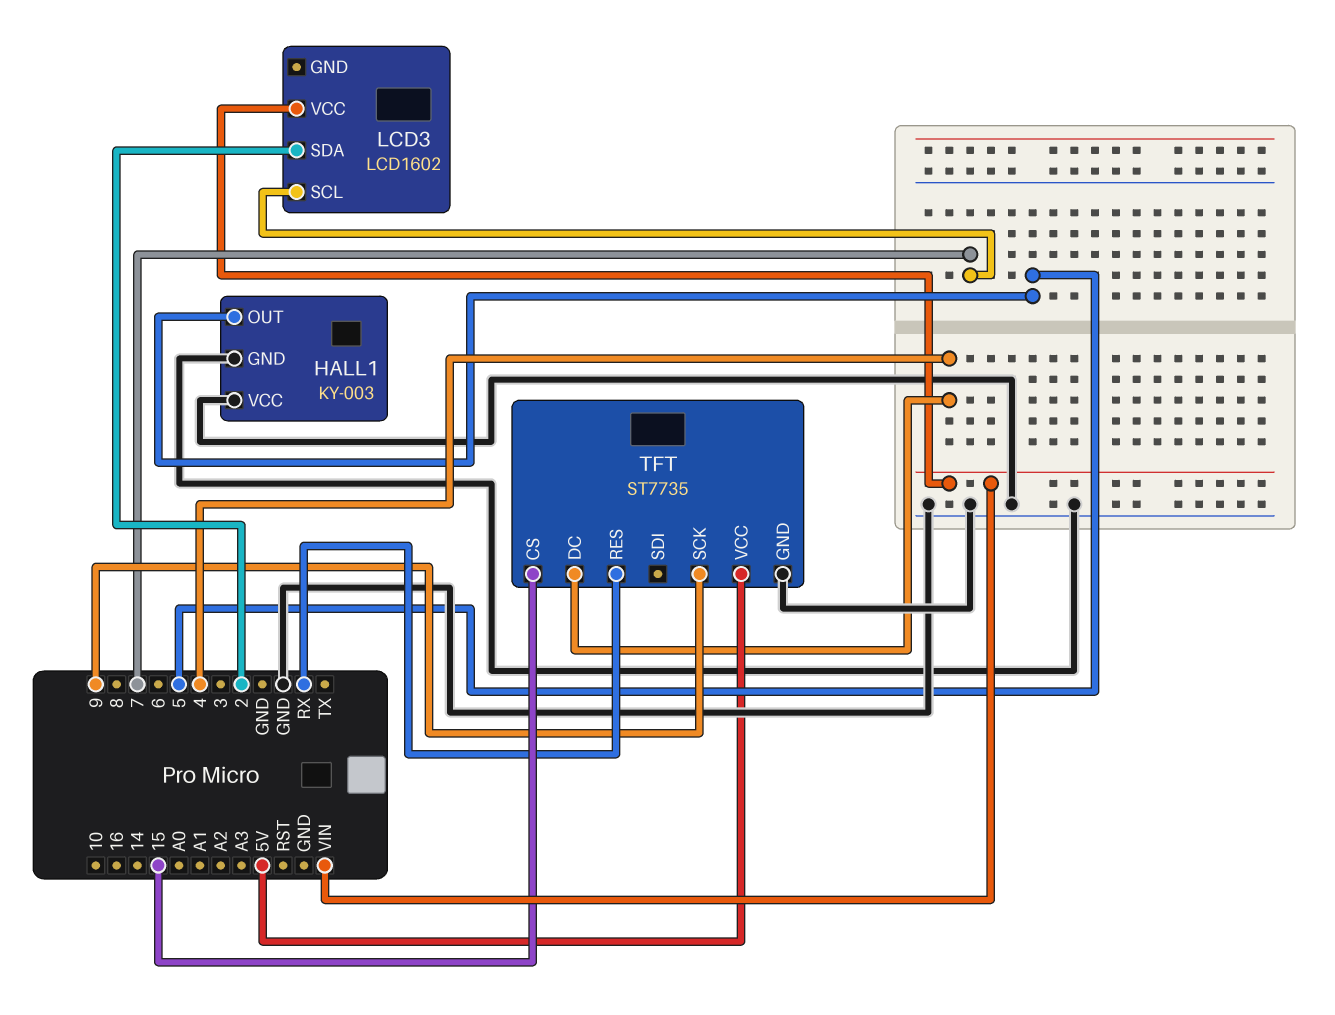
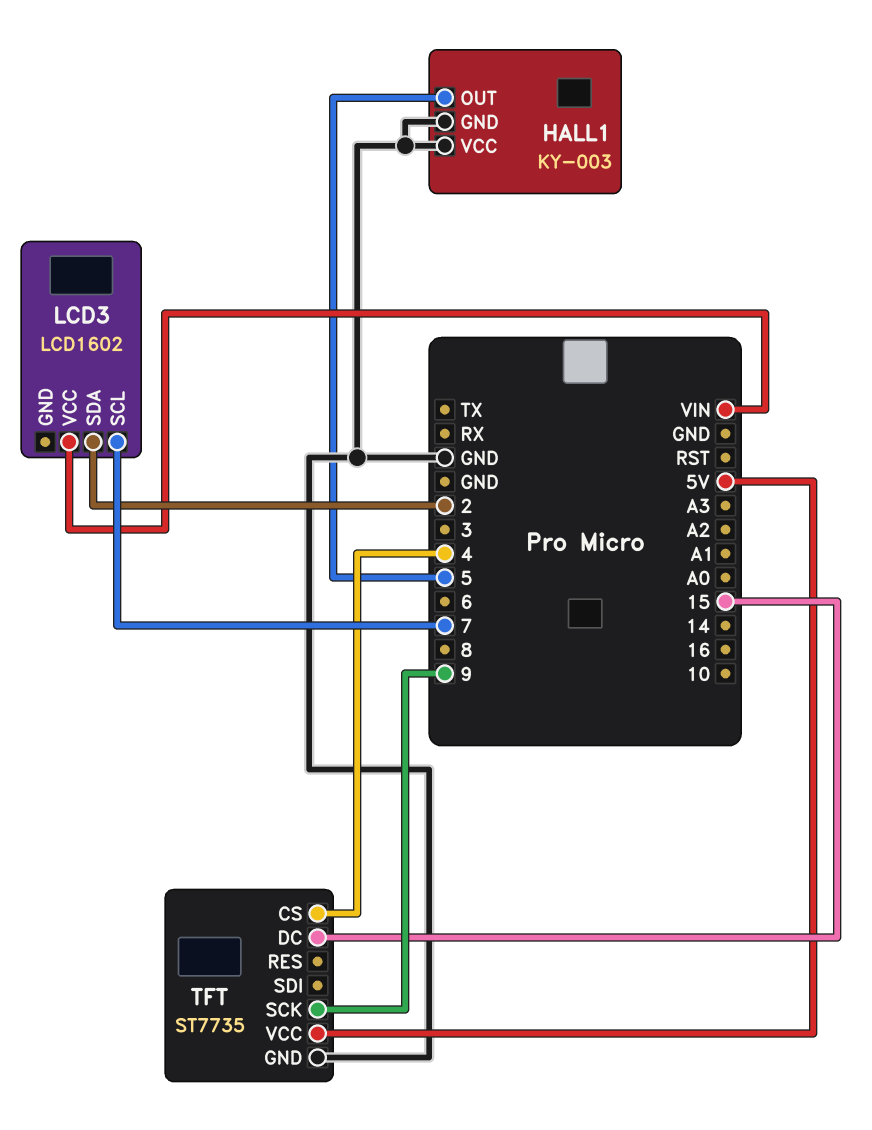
TFT pin CS: 15 -> 4
TFT pin DC: 4 -> 15
TFT pin RES: RX -> none

